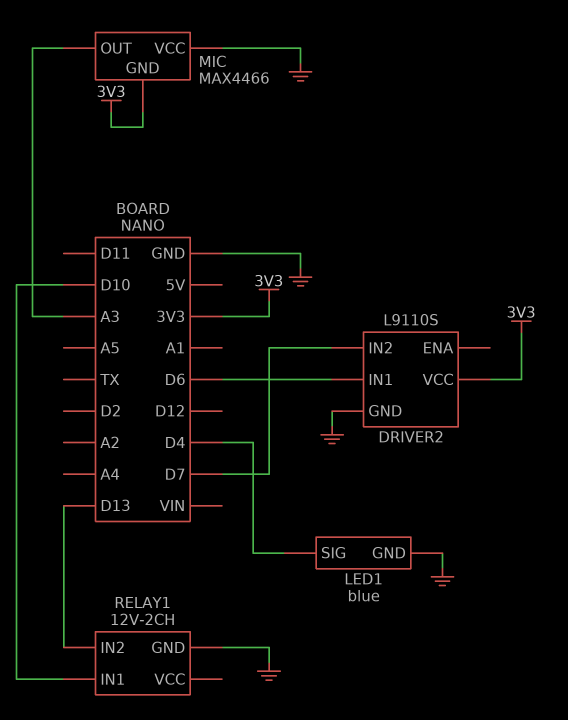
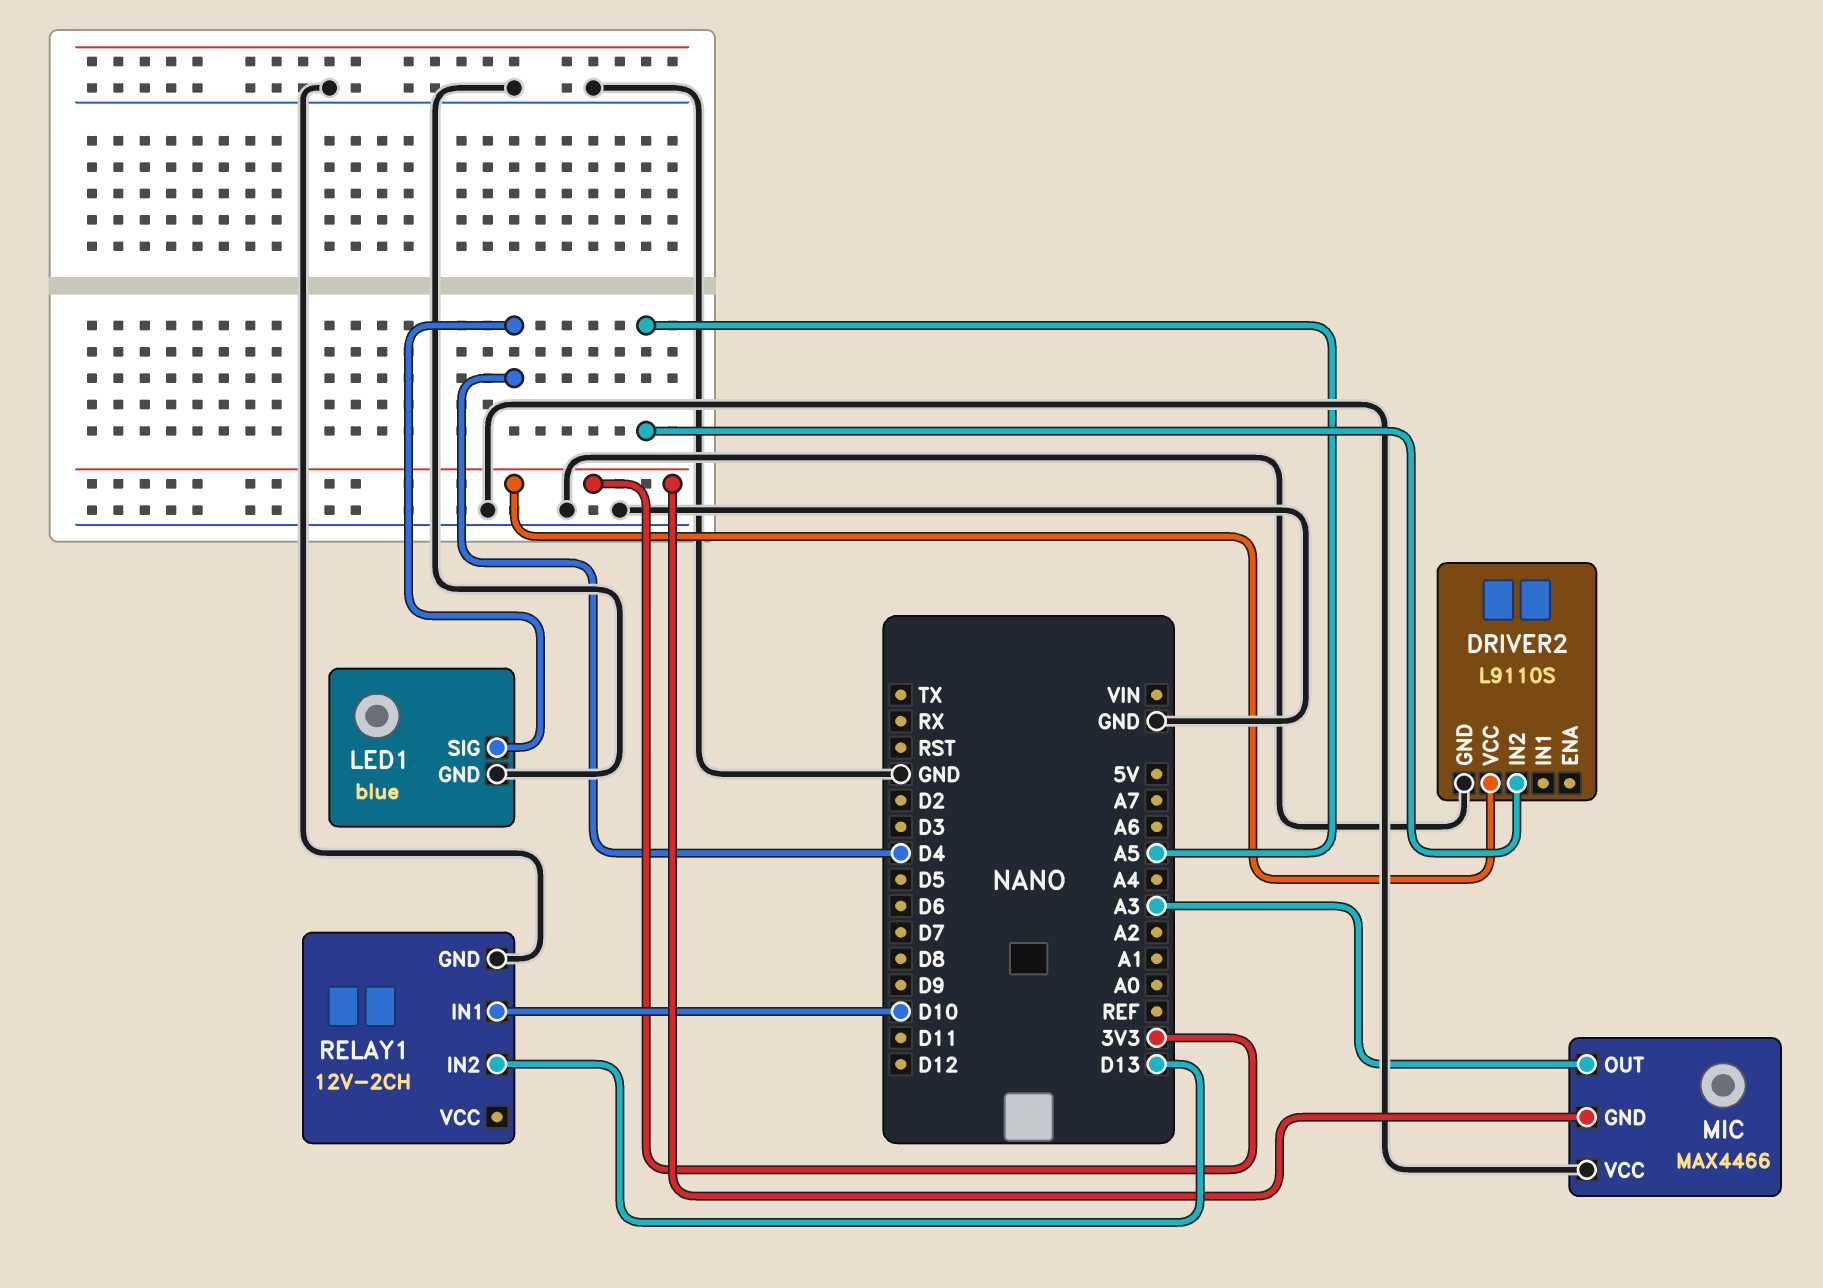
DRIVER2 pin IN1: D6 -> none
DRIVER2 pin IN2: D7 -> A5

